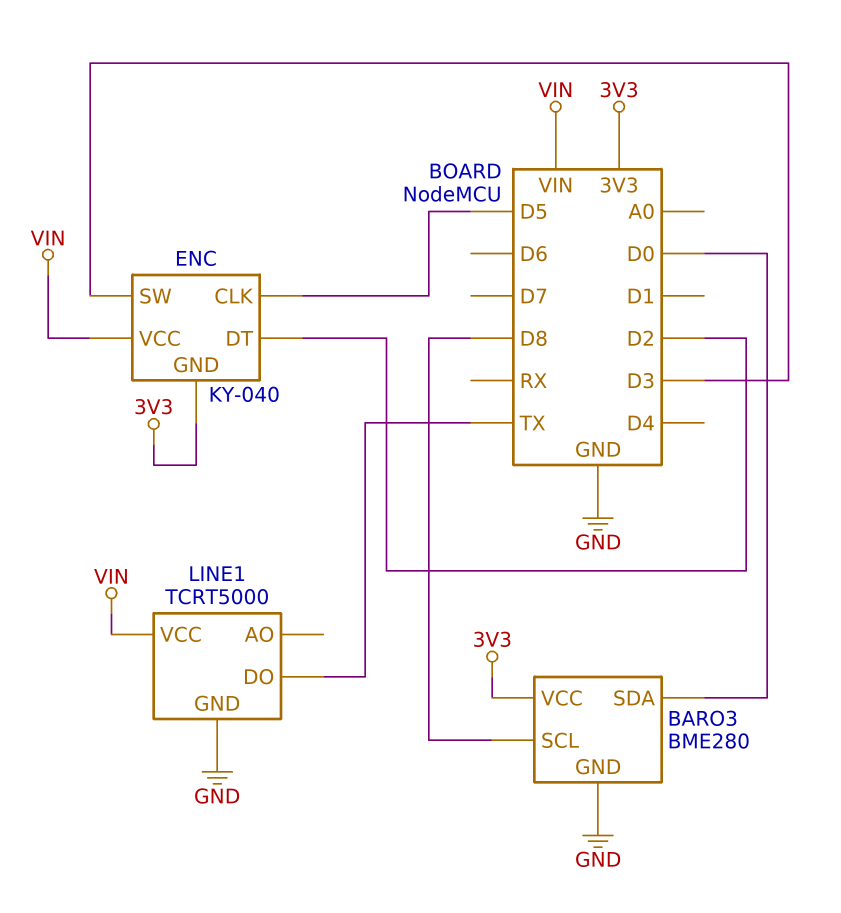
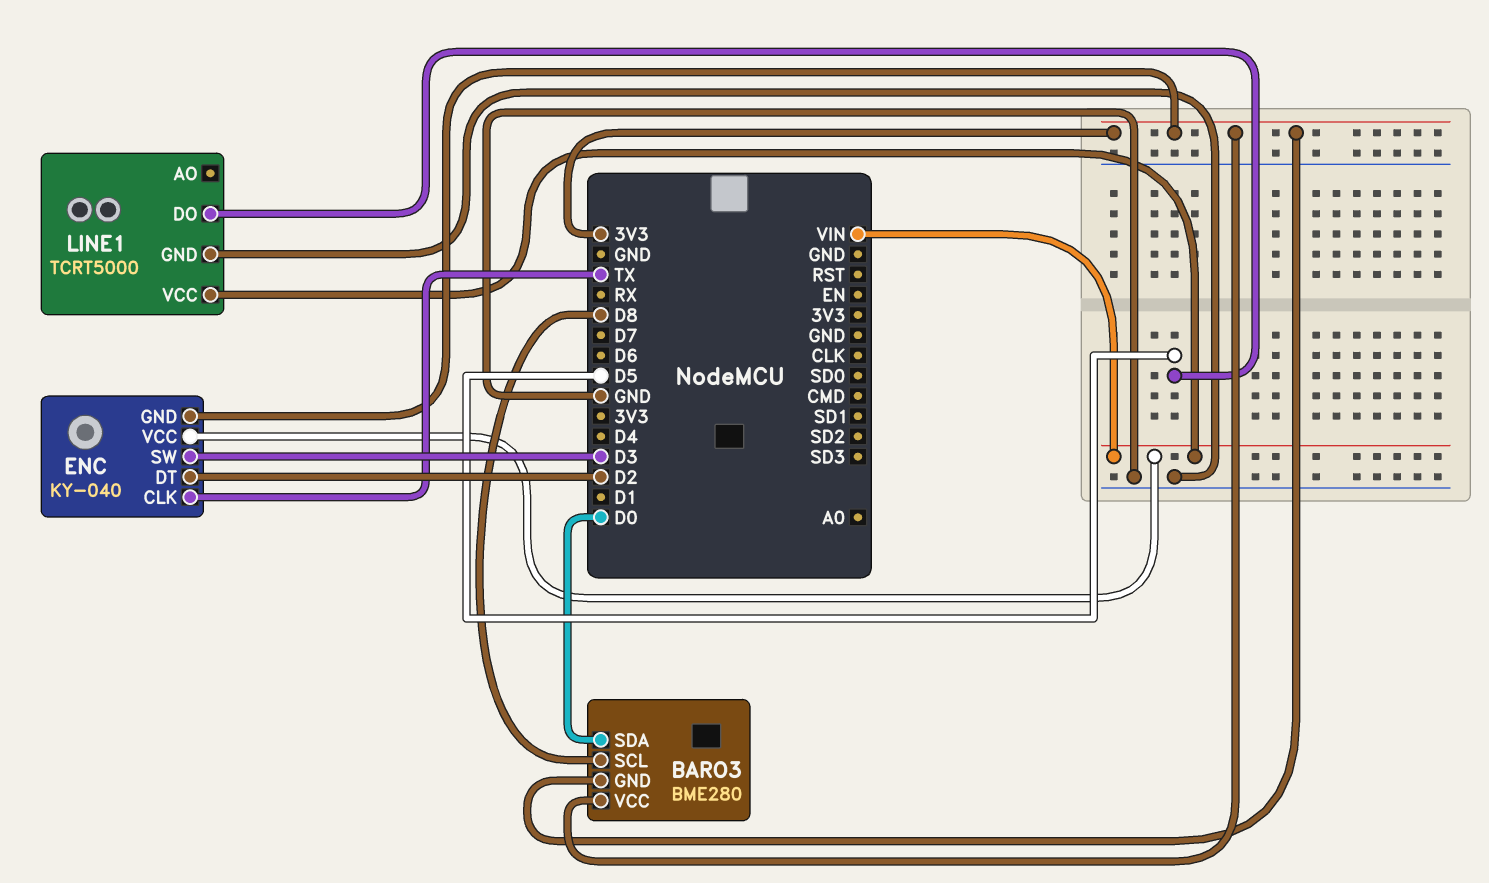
BARO3 pin GND: GND -> 3V3
ENC pin CLK: D5 -> TX
LINE1 pin DO: TX -> D5

